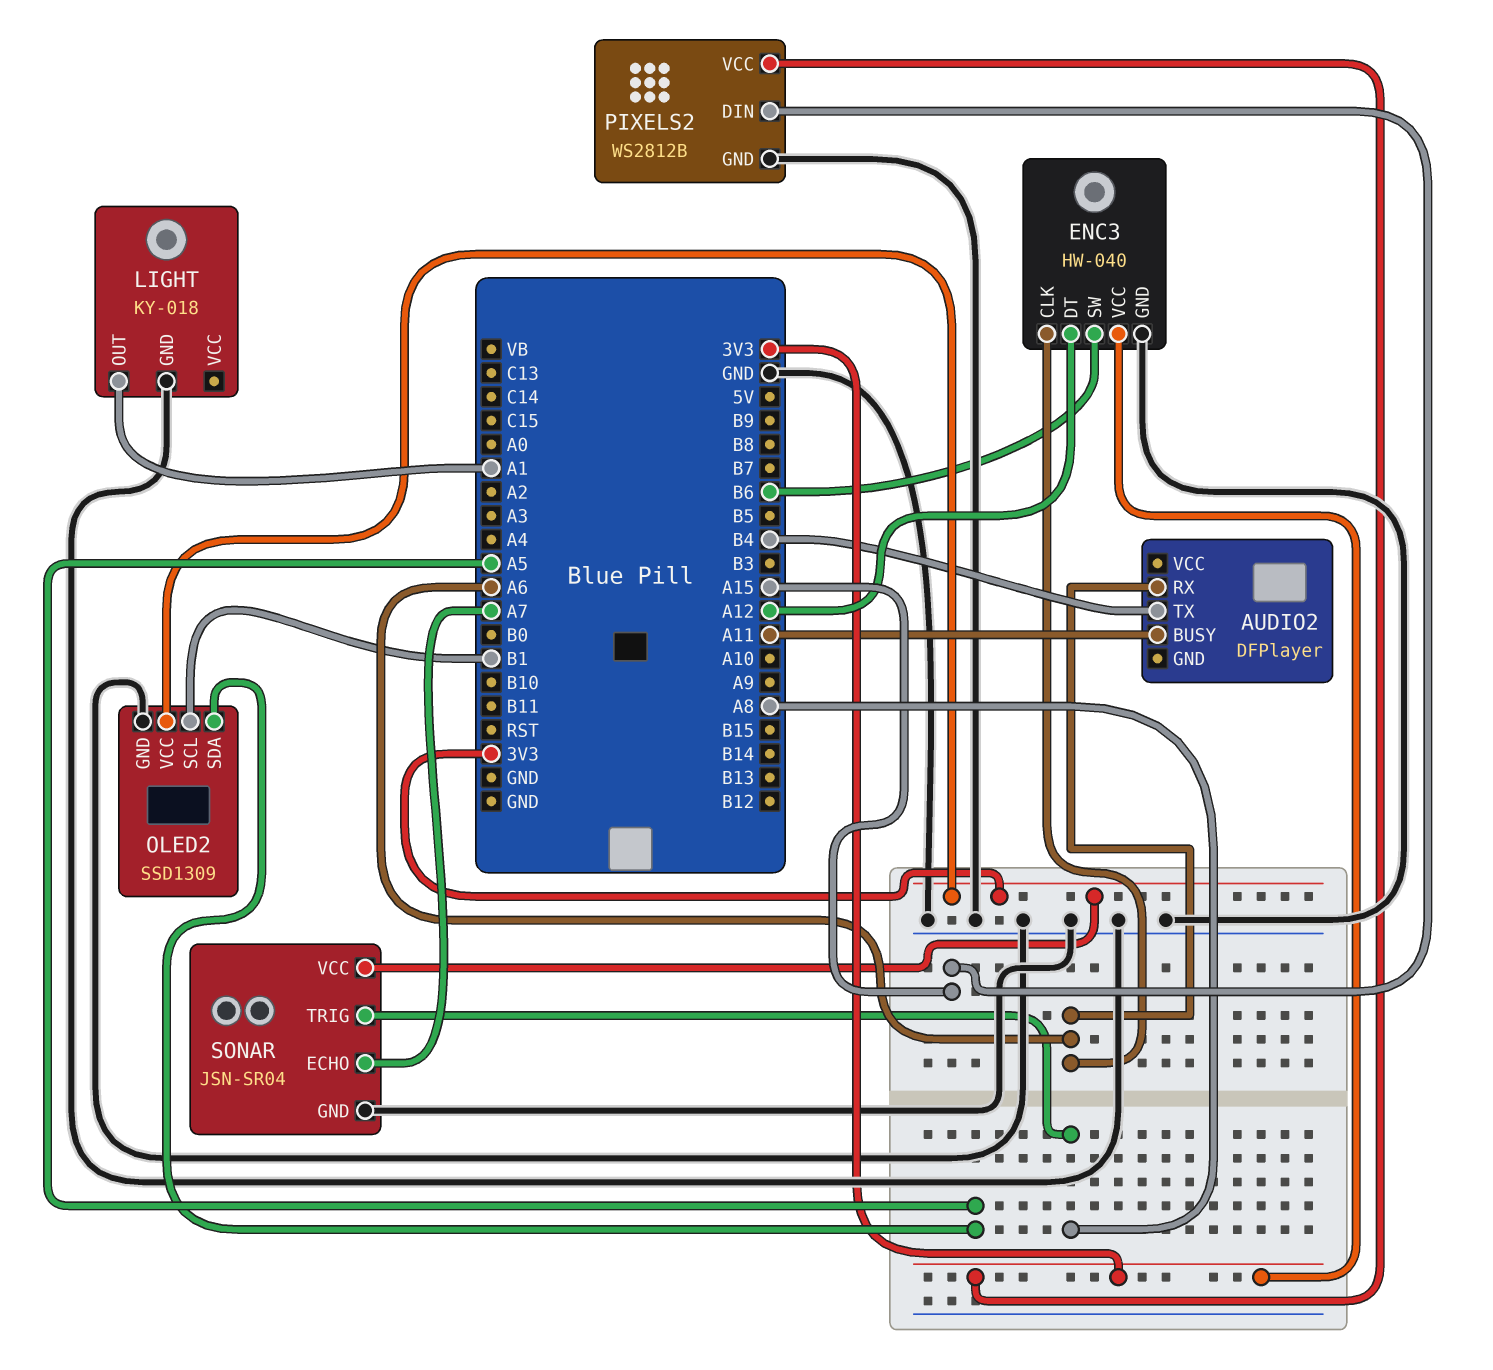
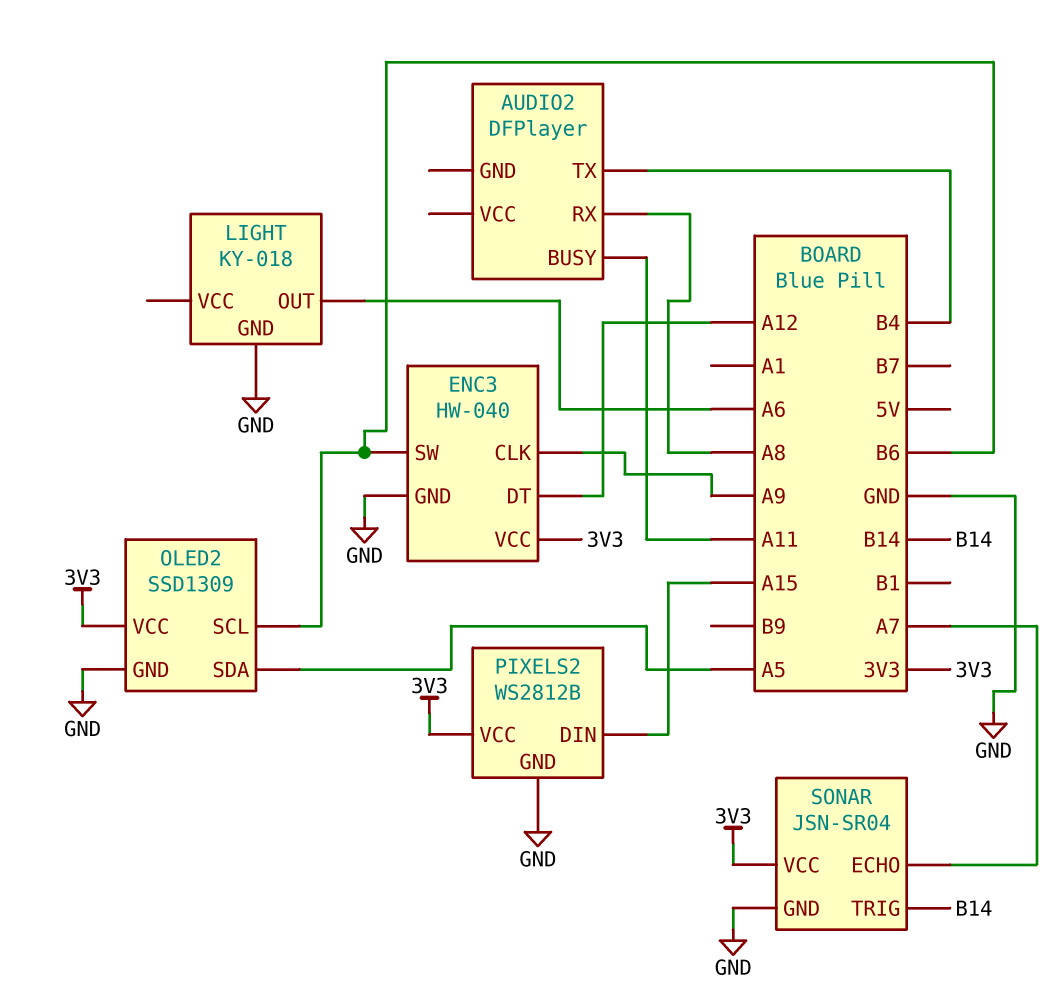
AUDIO2 pin RX: A6 -> A8
ENC3 pin CLK: A6 -> A9
LIGHT pin OUT: A1 -> A6
OLED2 pin SCL: B1 -> B6
SONAR pin TRIG: A8 -> B14

